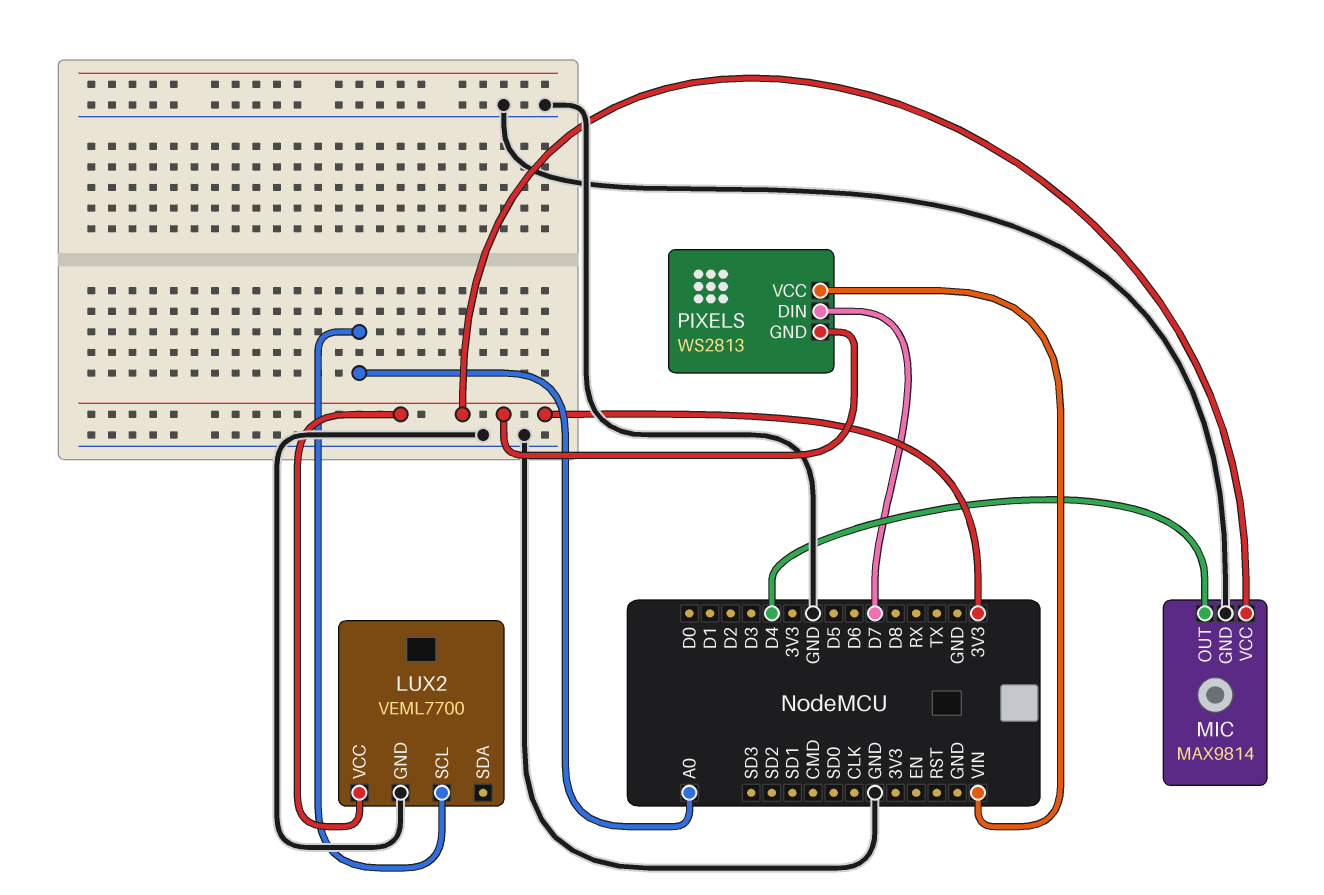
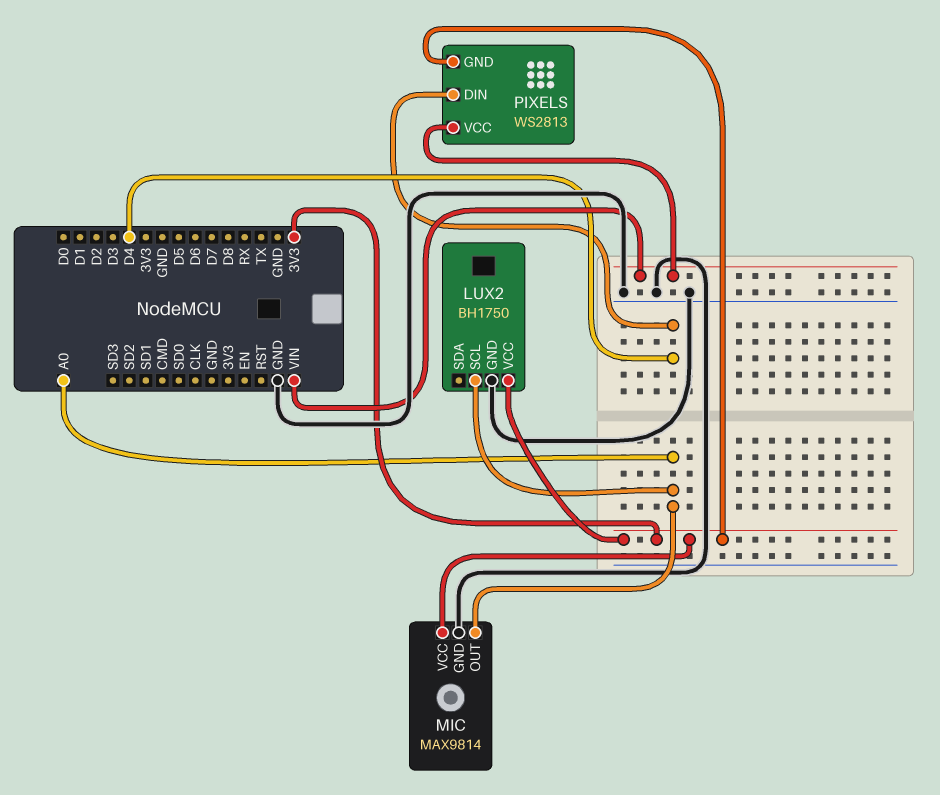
LUX2: VEML7700 -> BH1750
MIC pin OUT: D4 -> A0
PIXELS pin DIN: D7 -> D4

